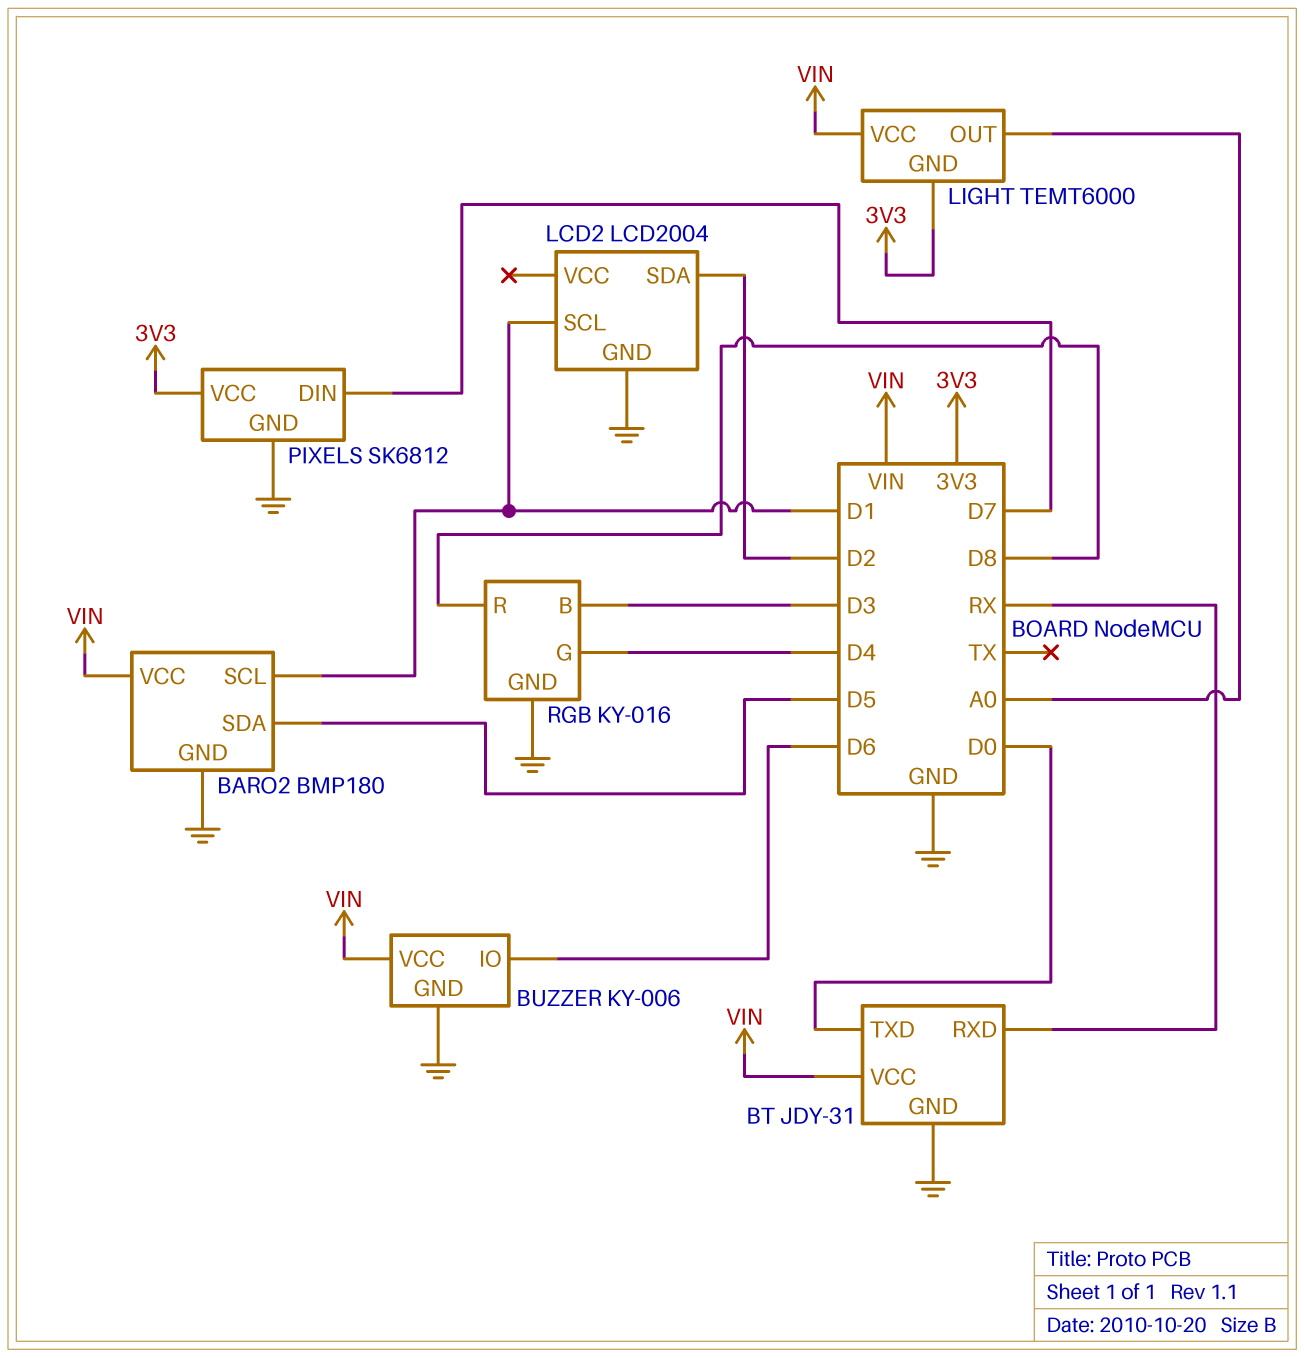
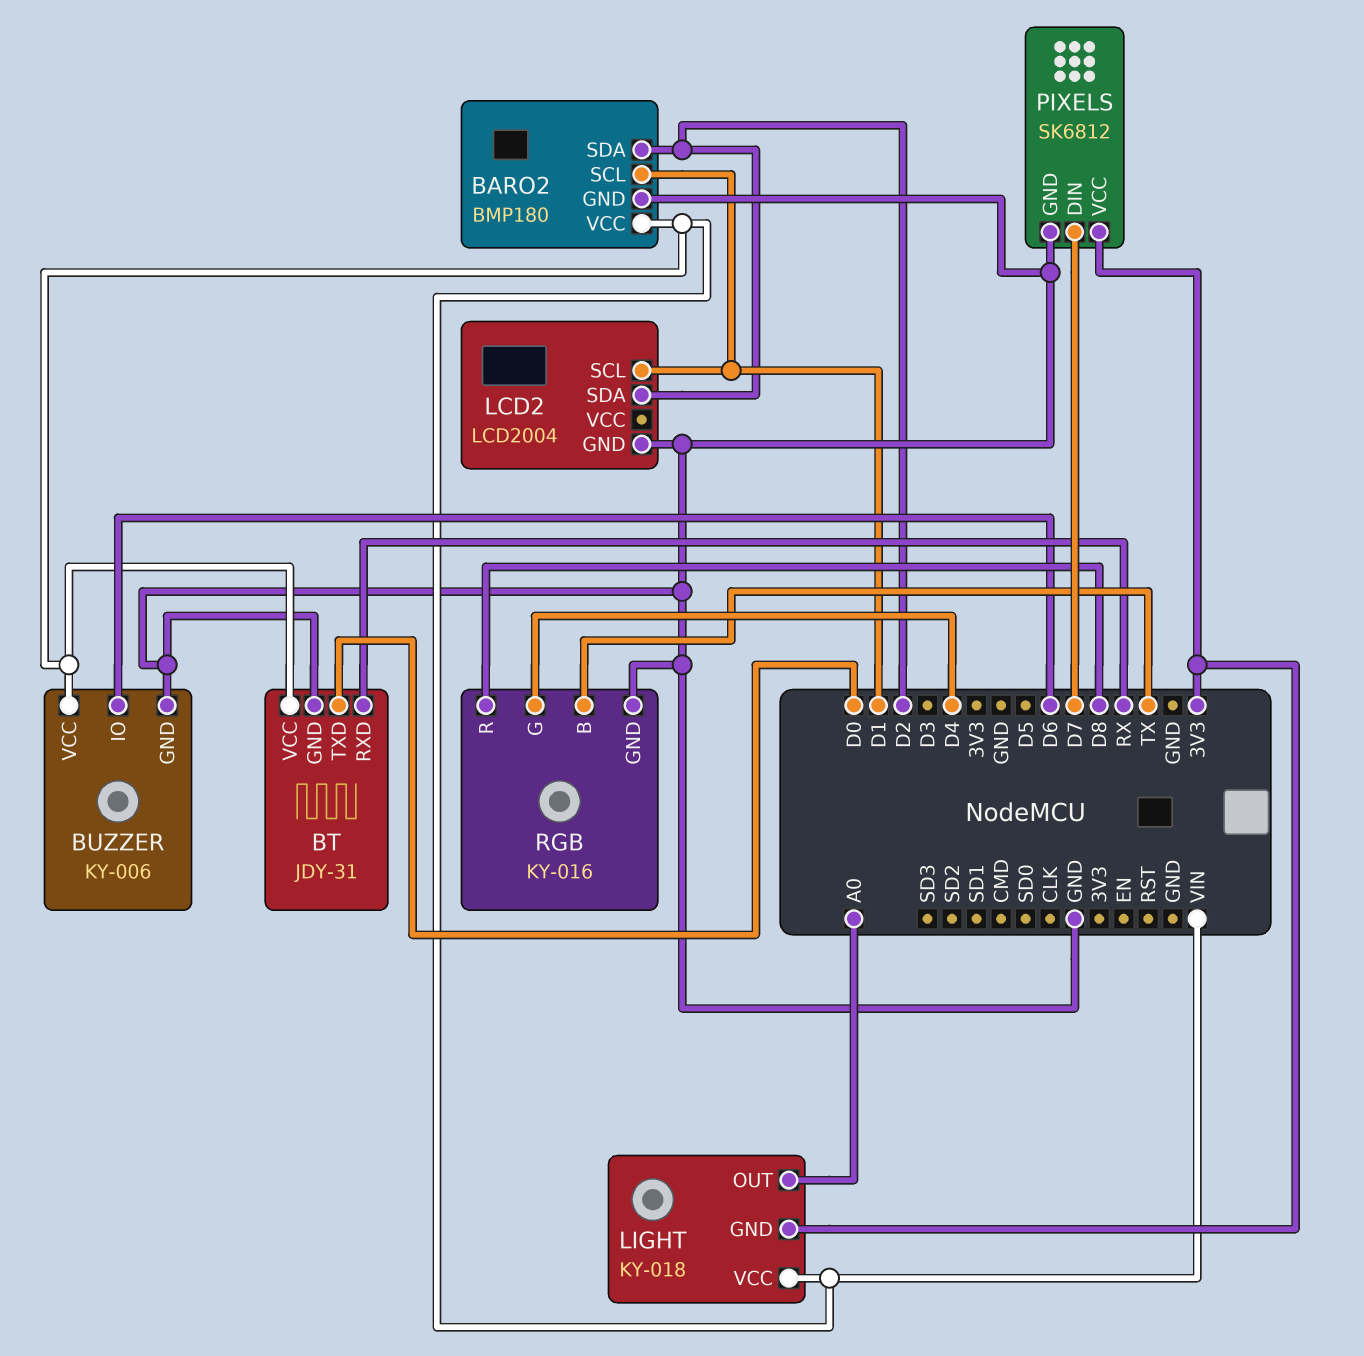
BARO2 pin SDA: D5 -> D2
LIGHT: TEMT6000 -> KY-018
RGB pin B: D3 -> TX

